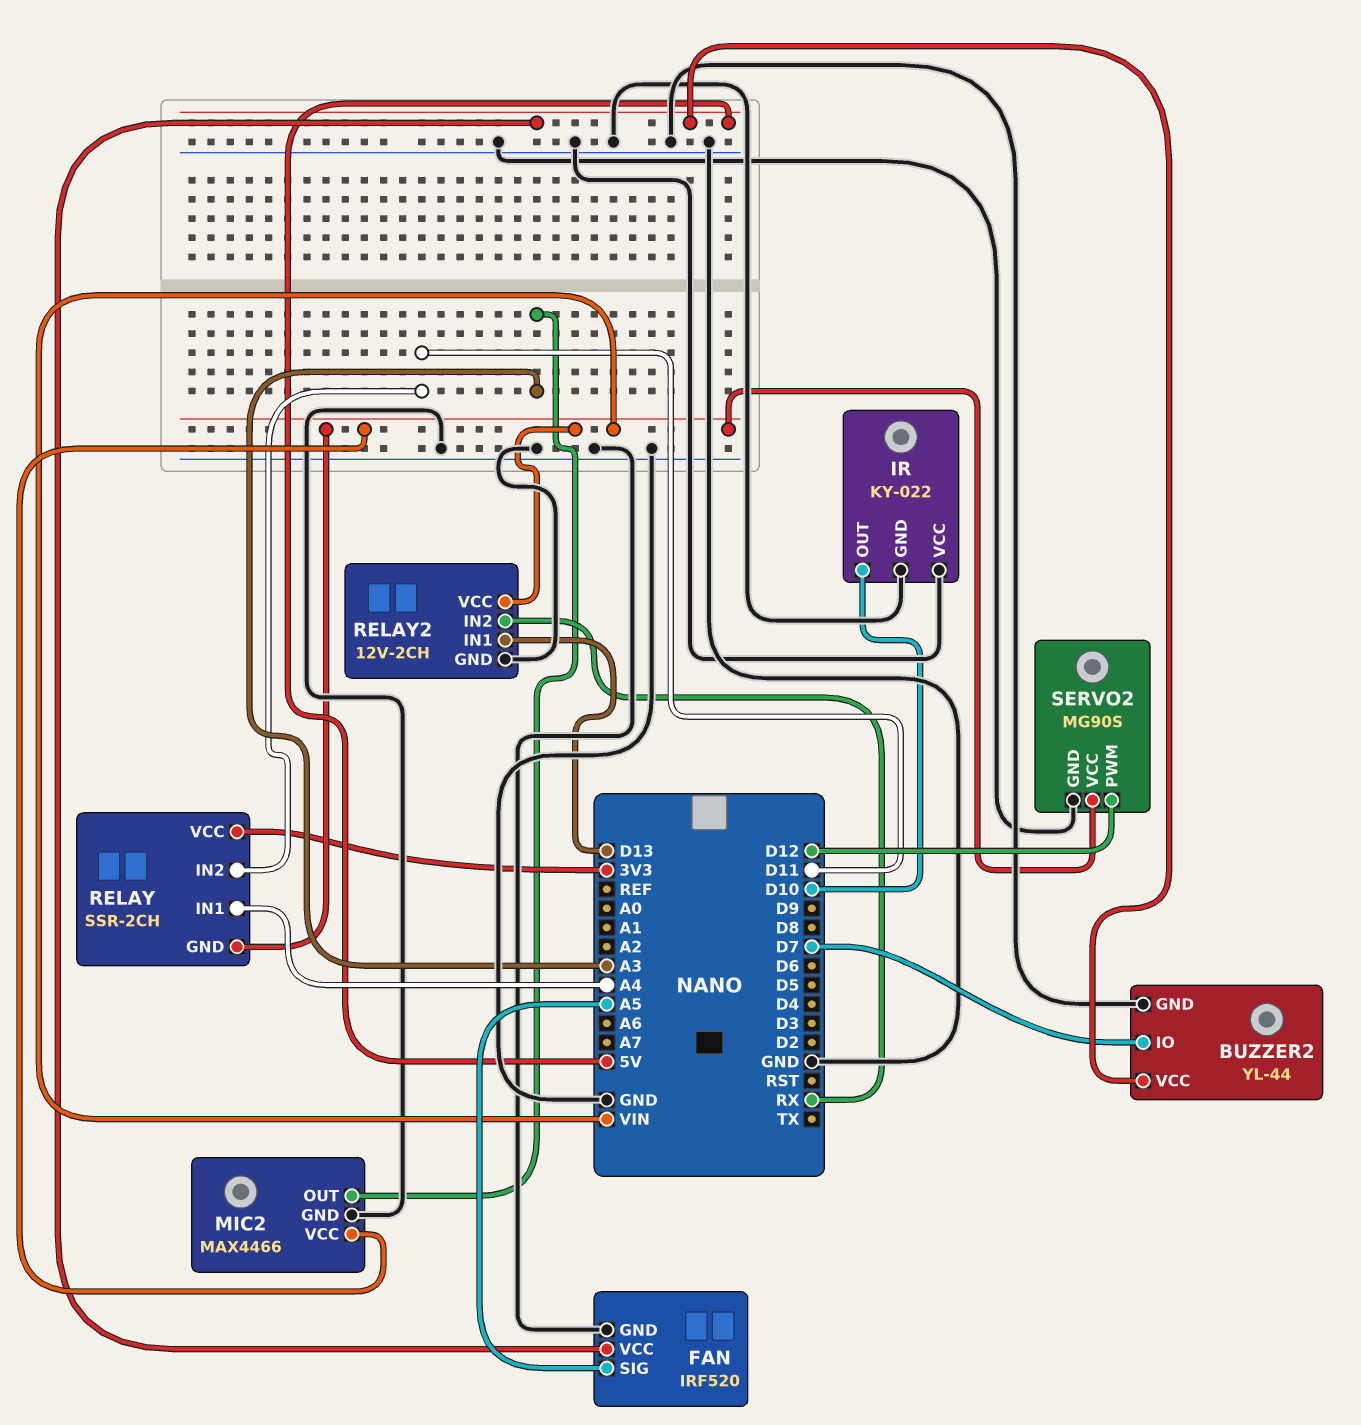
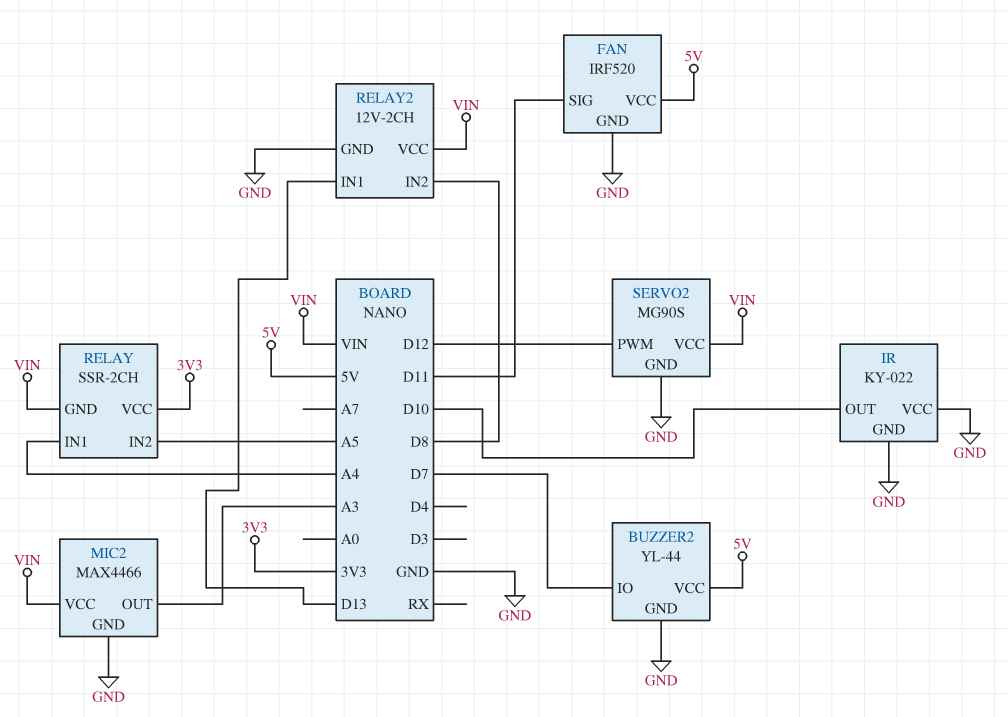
FAN pin SIG: A5 -> D11
RELAY pin IN2: D11 -> A5
RELAY2 pin IN2: RX -> D8

